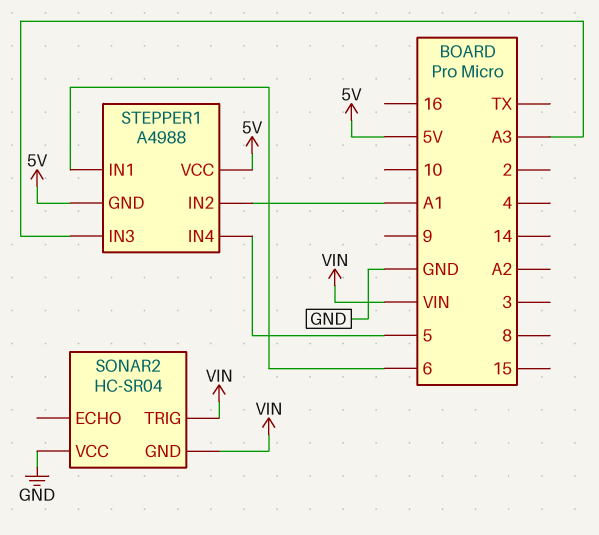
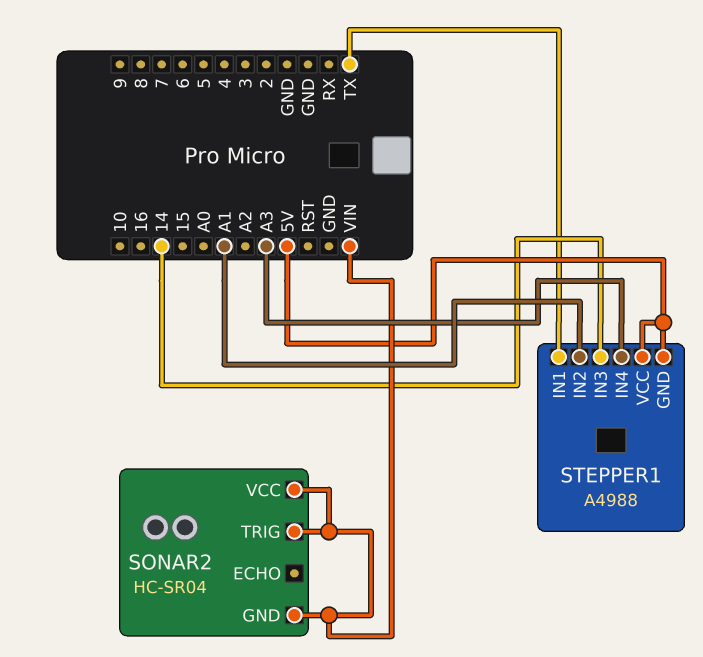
SONAR2 pin VCC: GND -> VIN
STEPPER1 pin IN1: 6 -> TX
STEPPER1 pin IN3: A3 -> 14
STEPPER1 pin IN4: 5 -> A3

